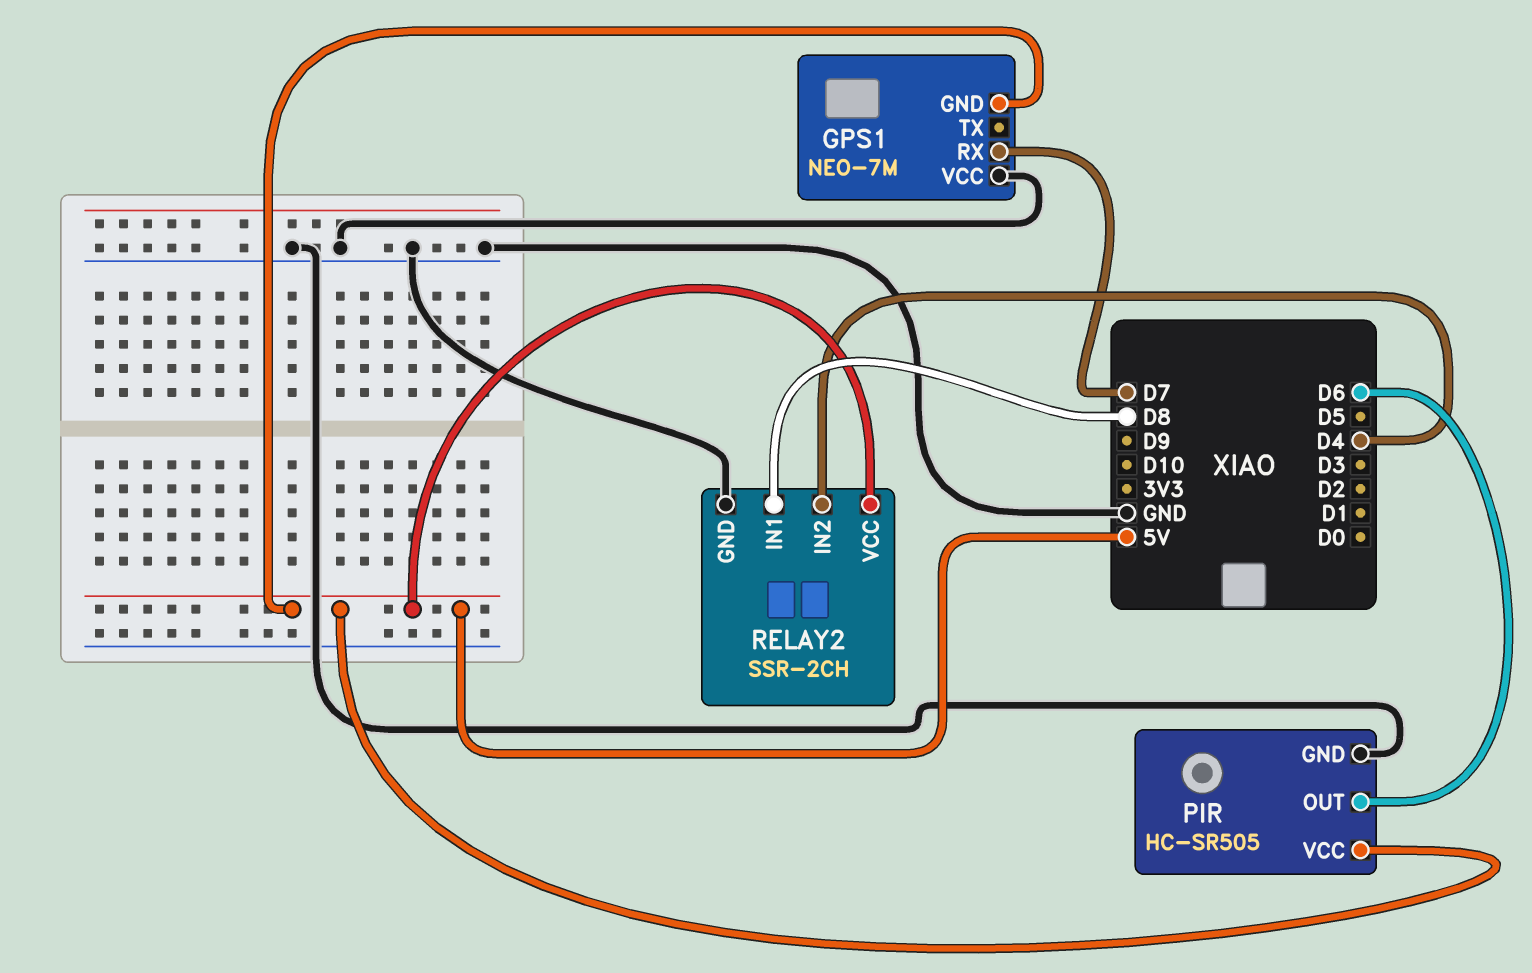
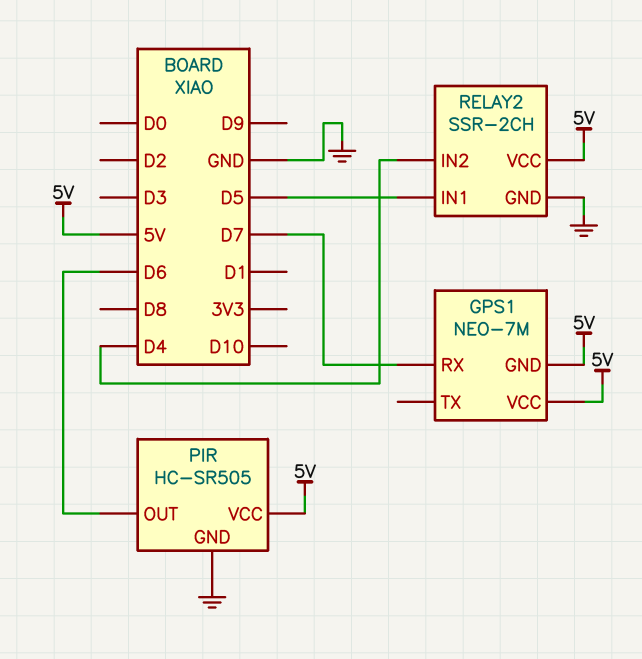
GPS1 pin VCC: GND -> 5V
RELAY2 pin IN1: D8 -> D5

